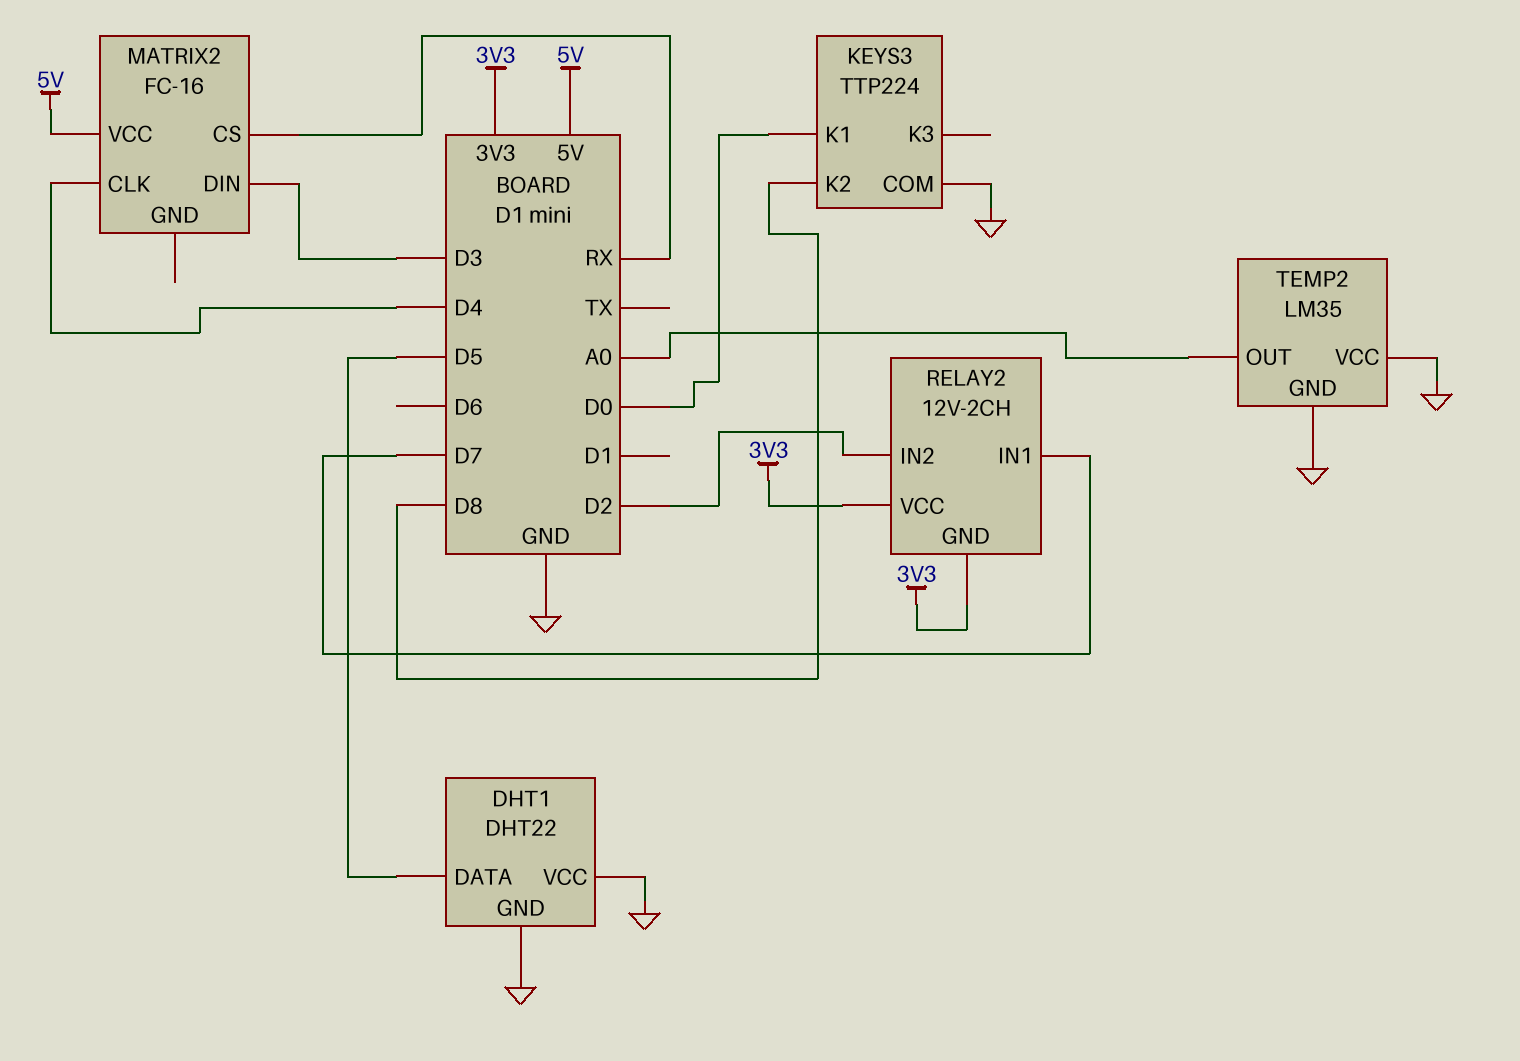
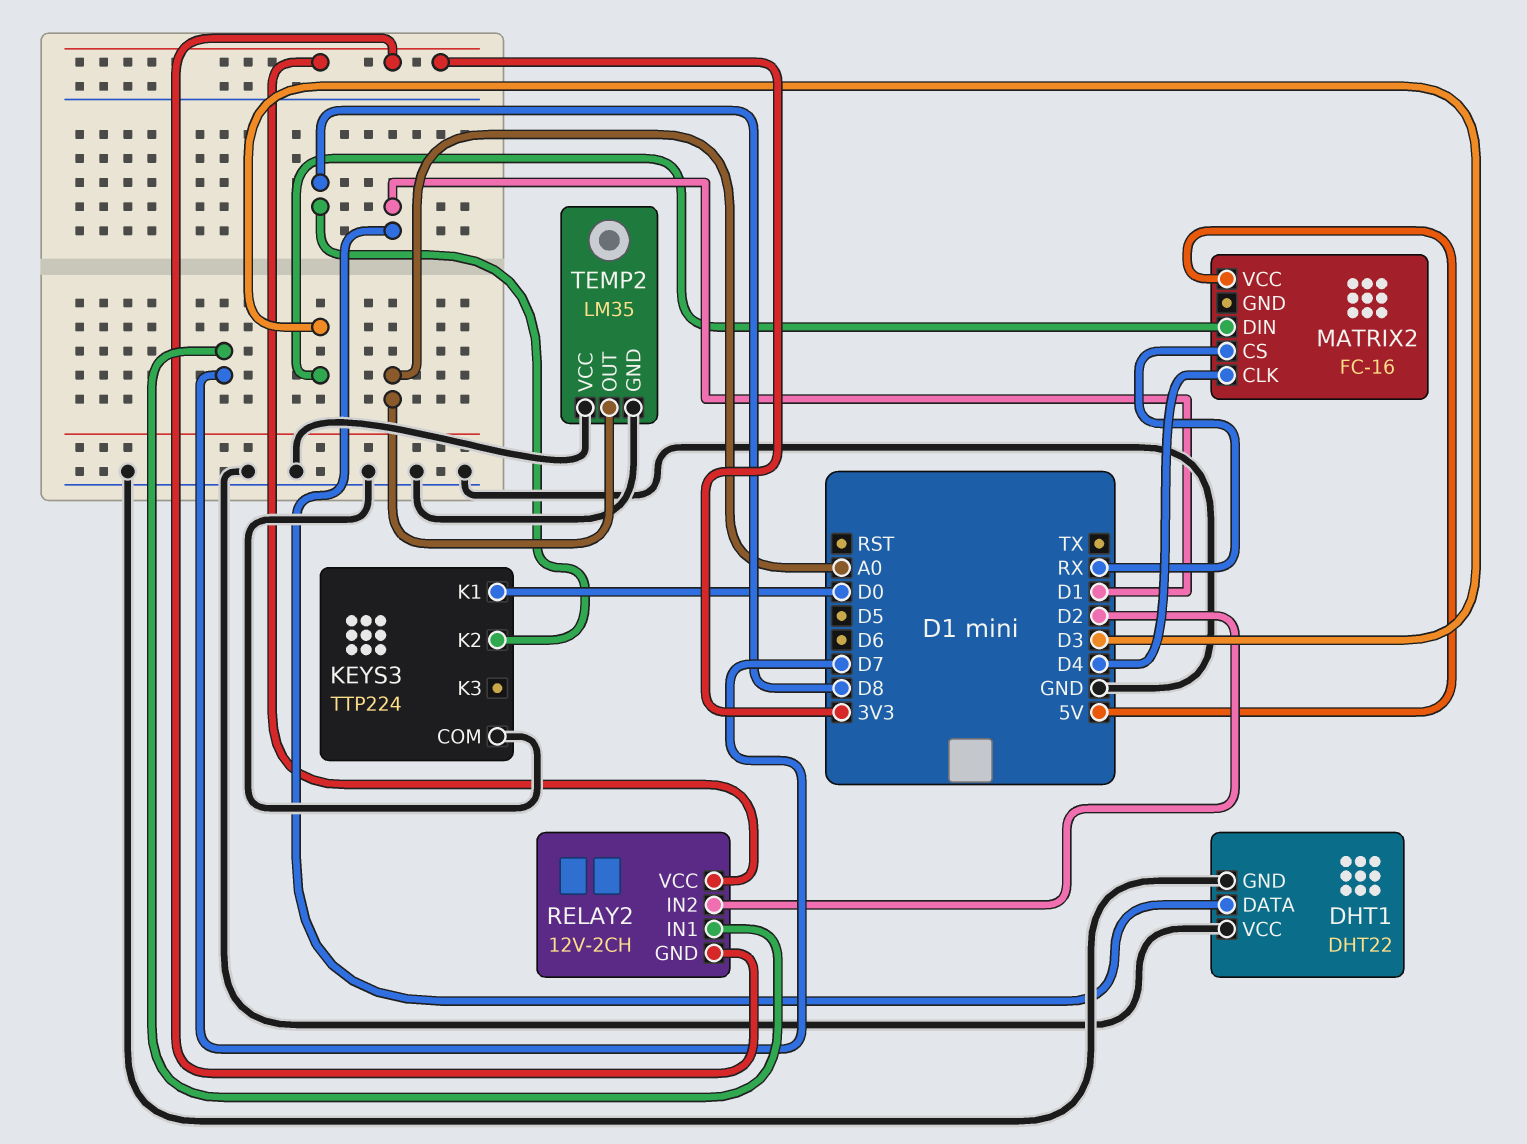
DHT1 pin DATA: D5 -> D1

